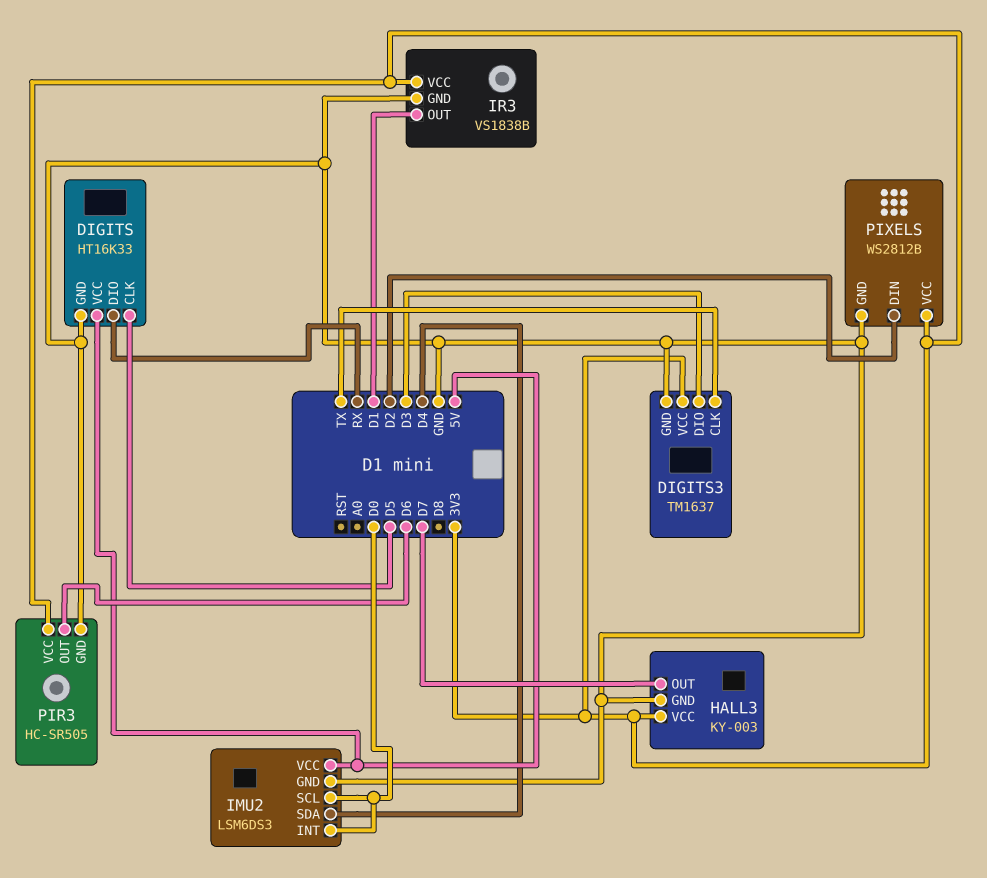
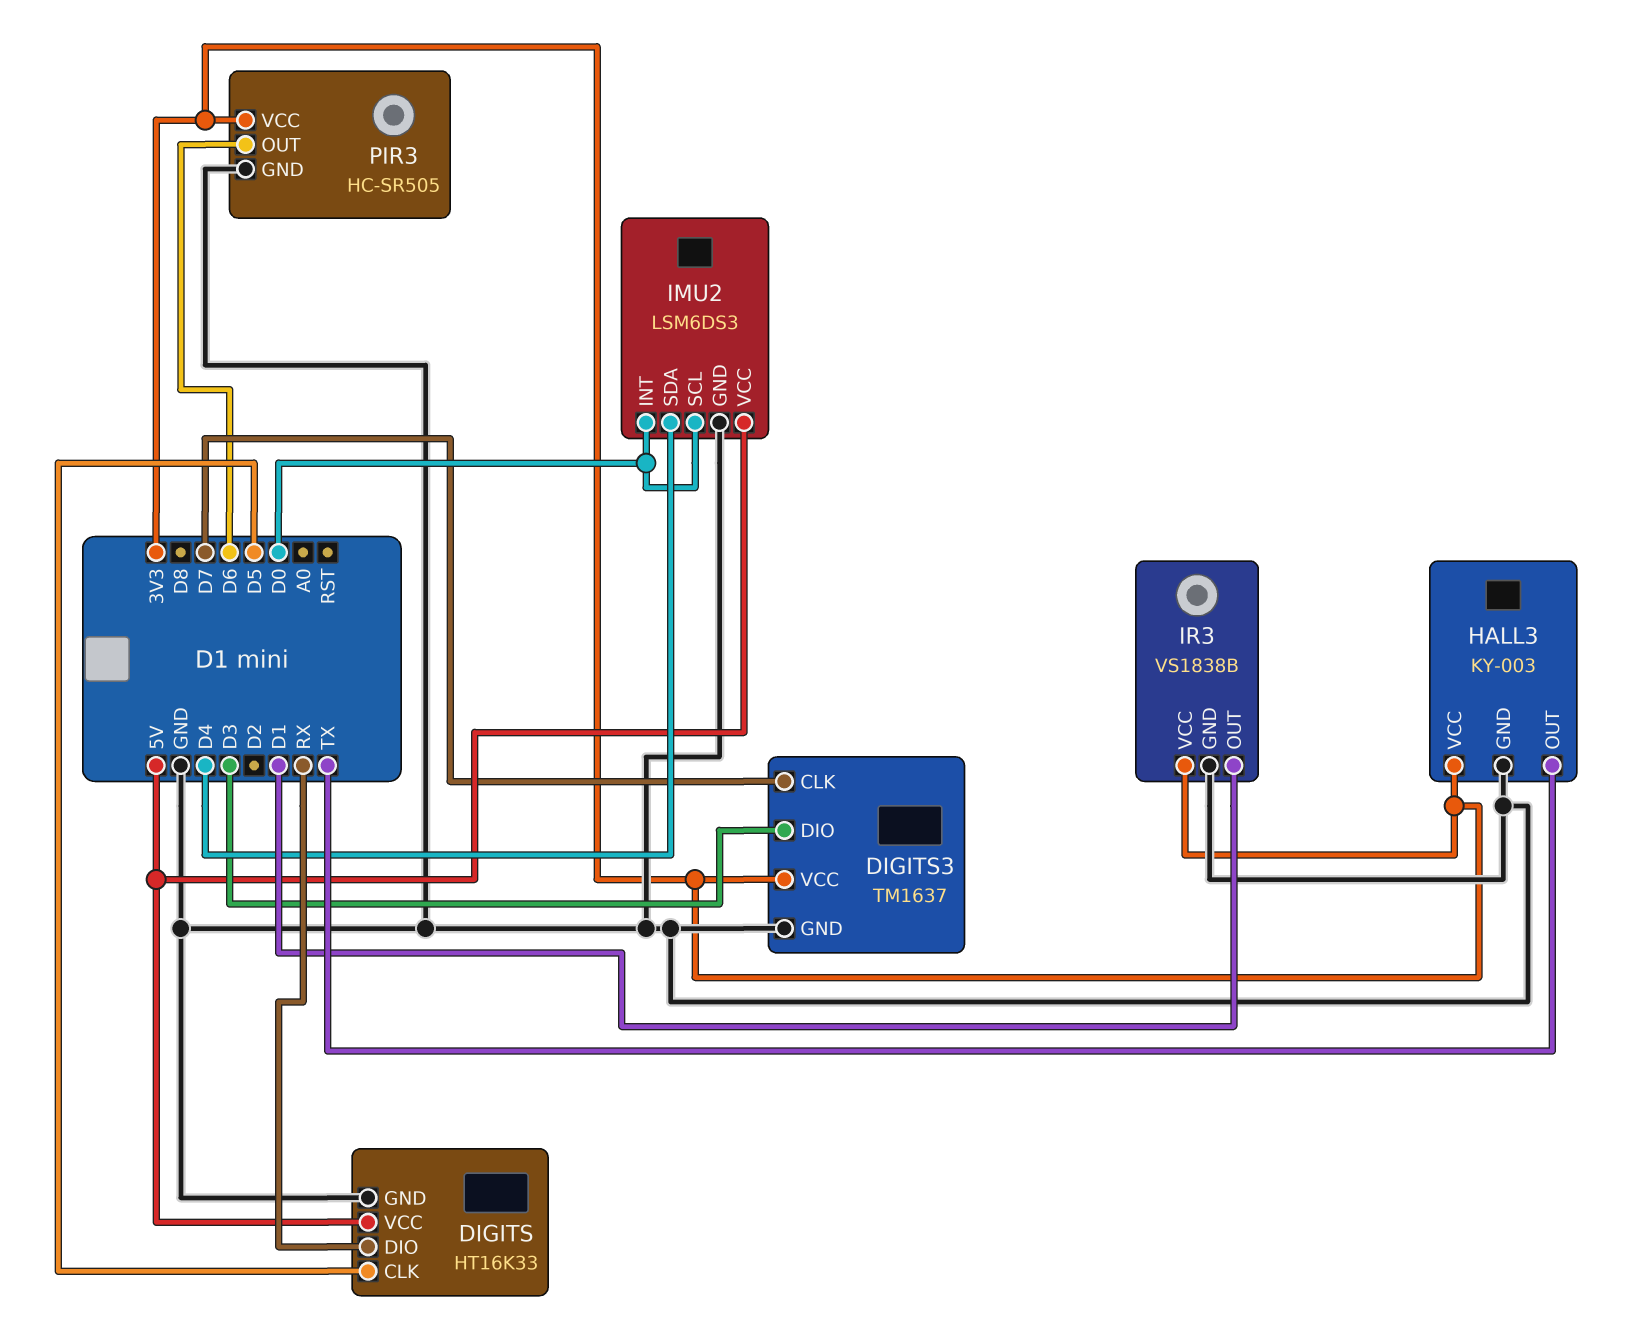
DIGITS3 pin CLK: TX -> D7
HALL3 pin OUT: D7 -> TX
PIXELS: WS2812B -> none
PIXELS pin DIN: D2 -> none
PIXELS pin GND: GND -> none
PIXELS pin VCC: 3V3 -> none

